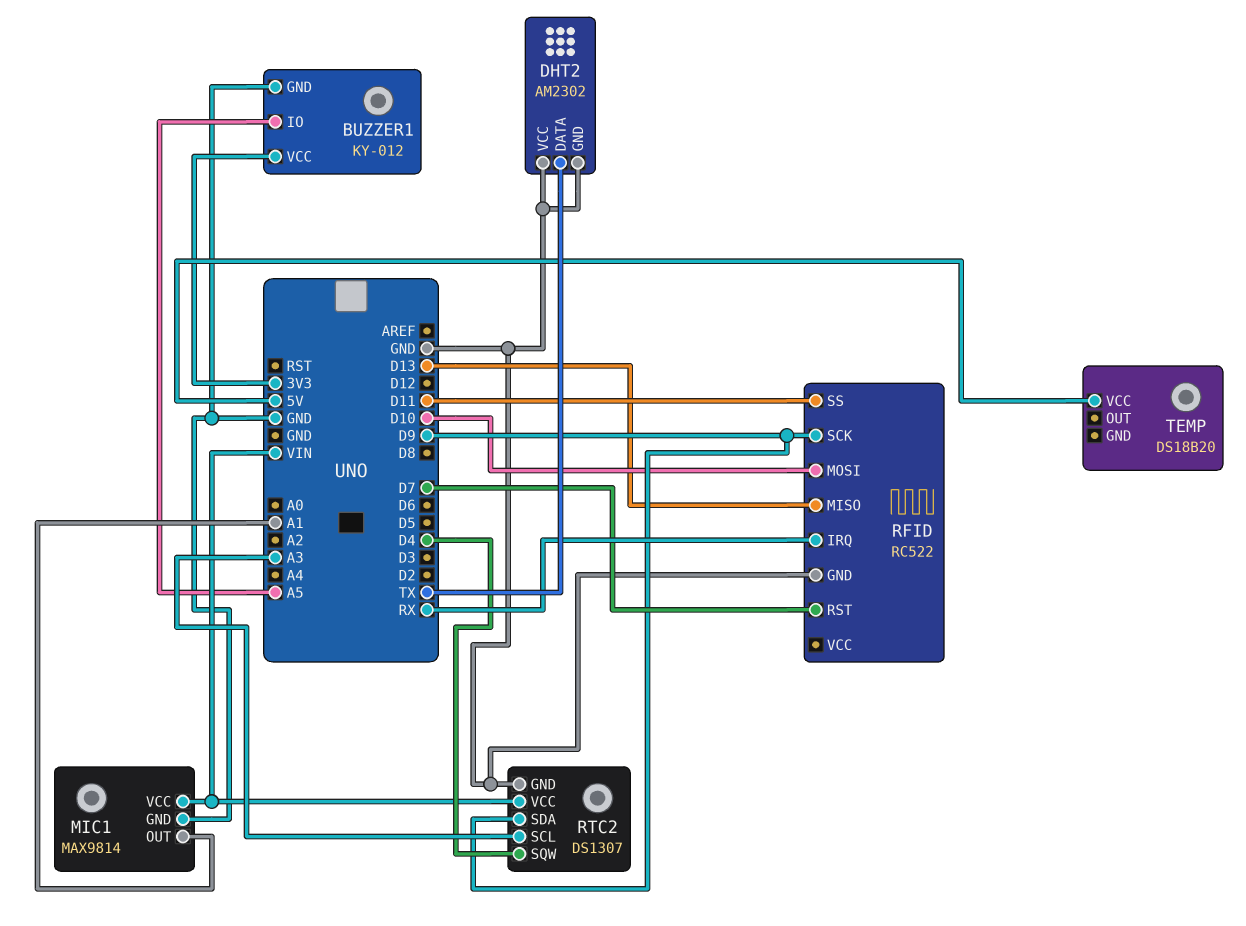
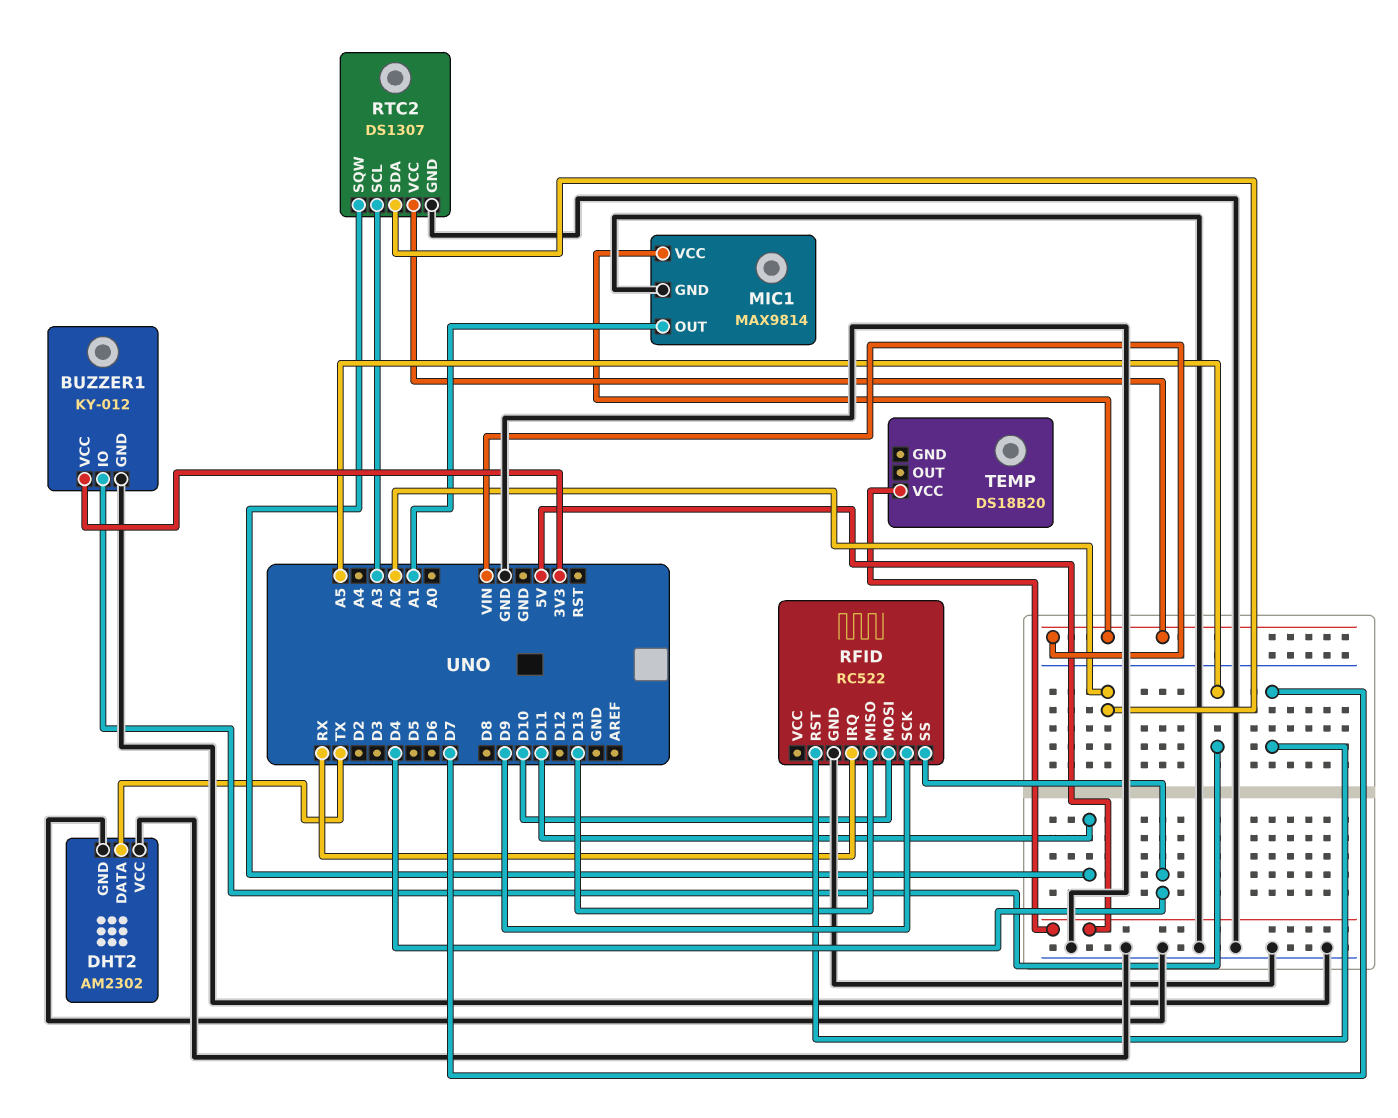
RFID pin SS: D11 -> D4
RTC2 pin SDA: D9 -> A2
RTC2 pin SQW: D4 -> D11

